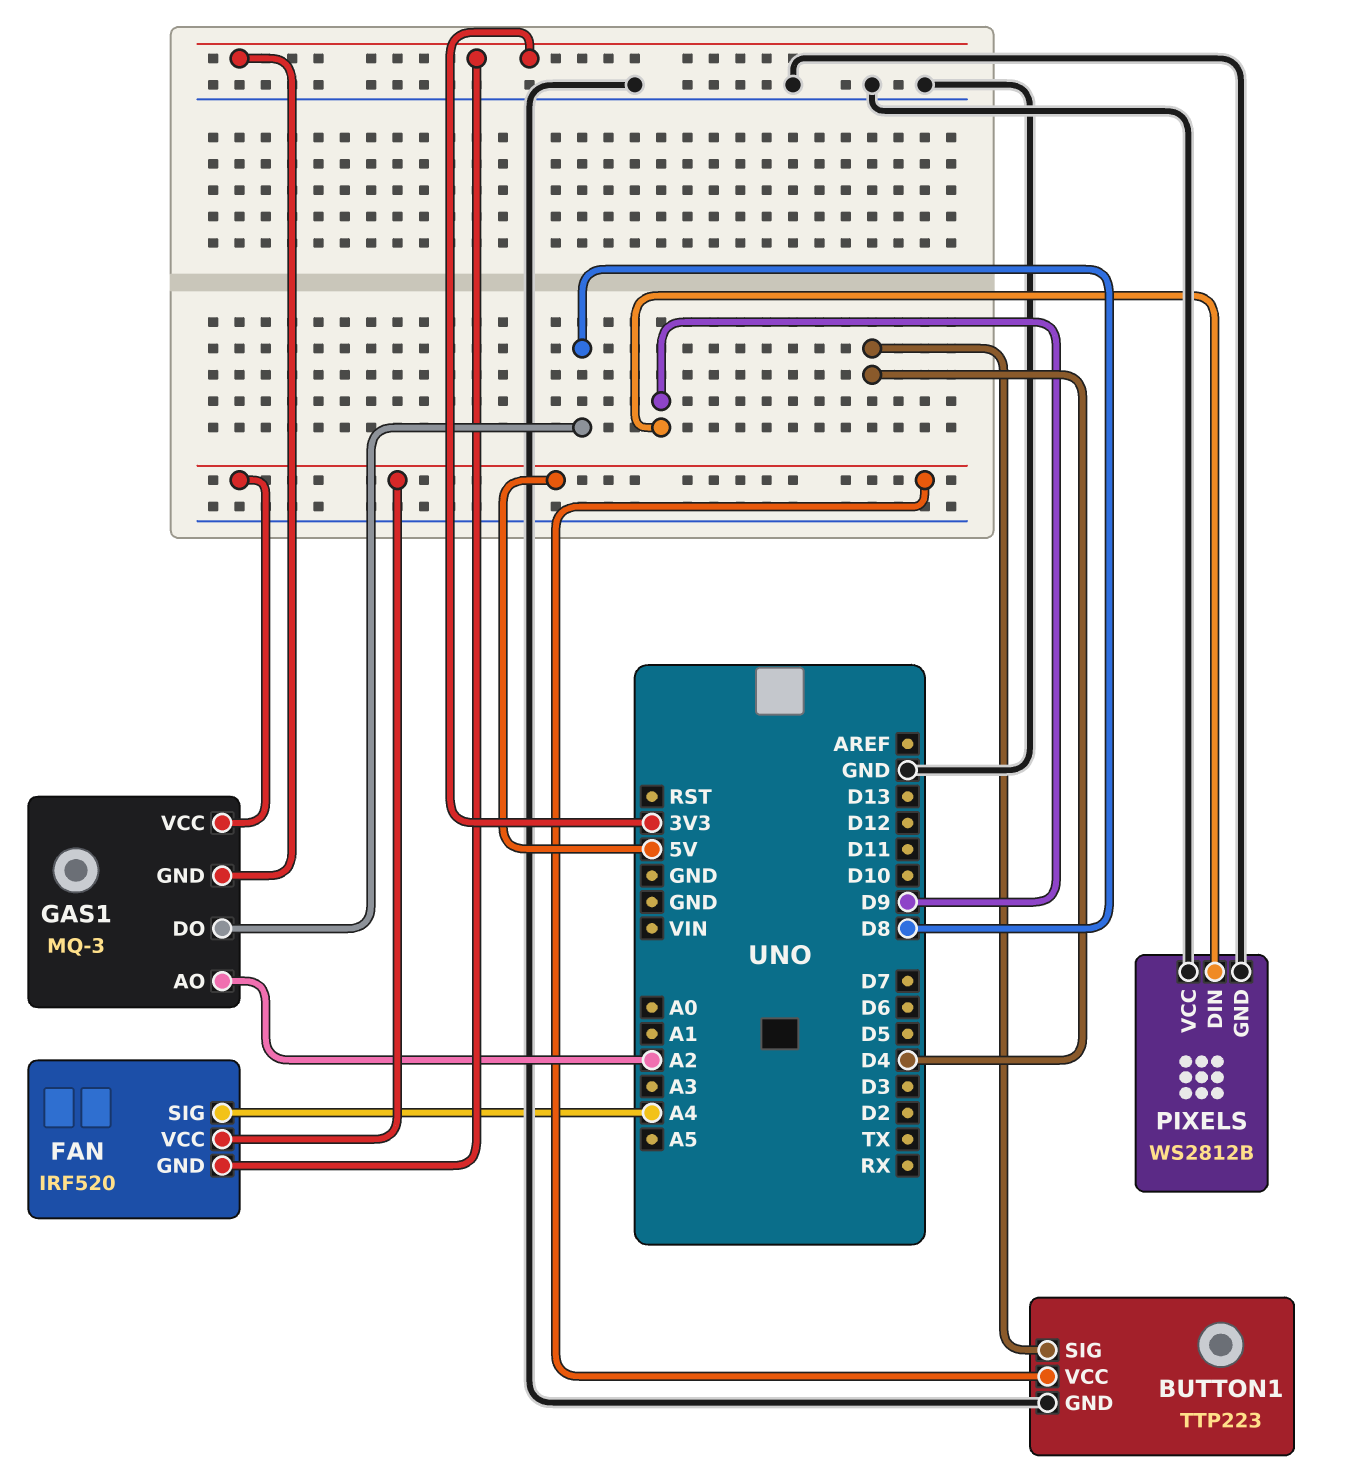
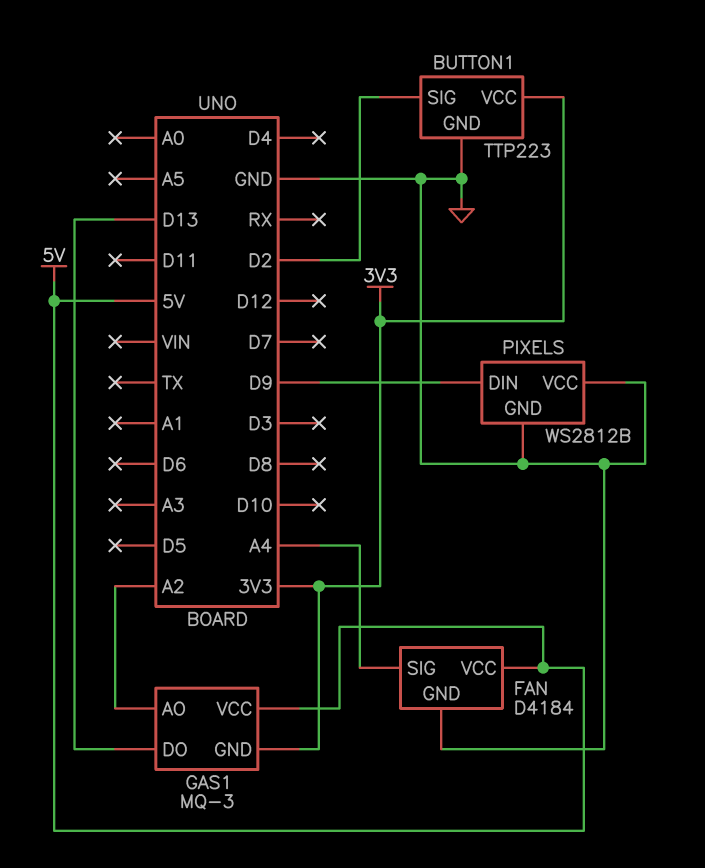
BUTTON1 pin SIG: D4 -> D2
BUTTON1 pin VCC: 5V -> 3V3
FAN: IRF520 -> D4184
FAN pin GND: 3V3 -> GND
GAS1 pin DO: D8 -> D13

